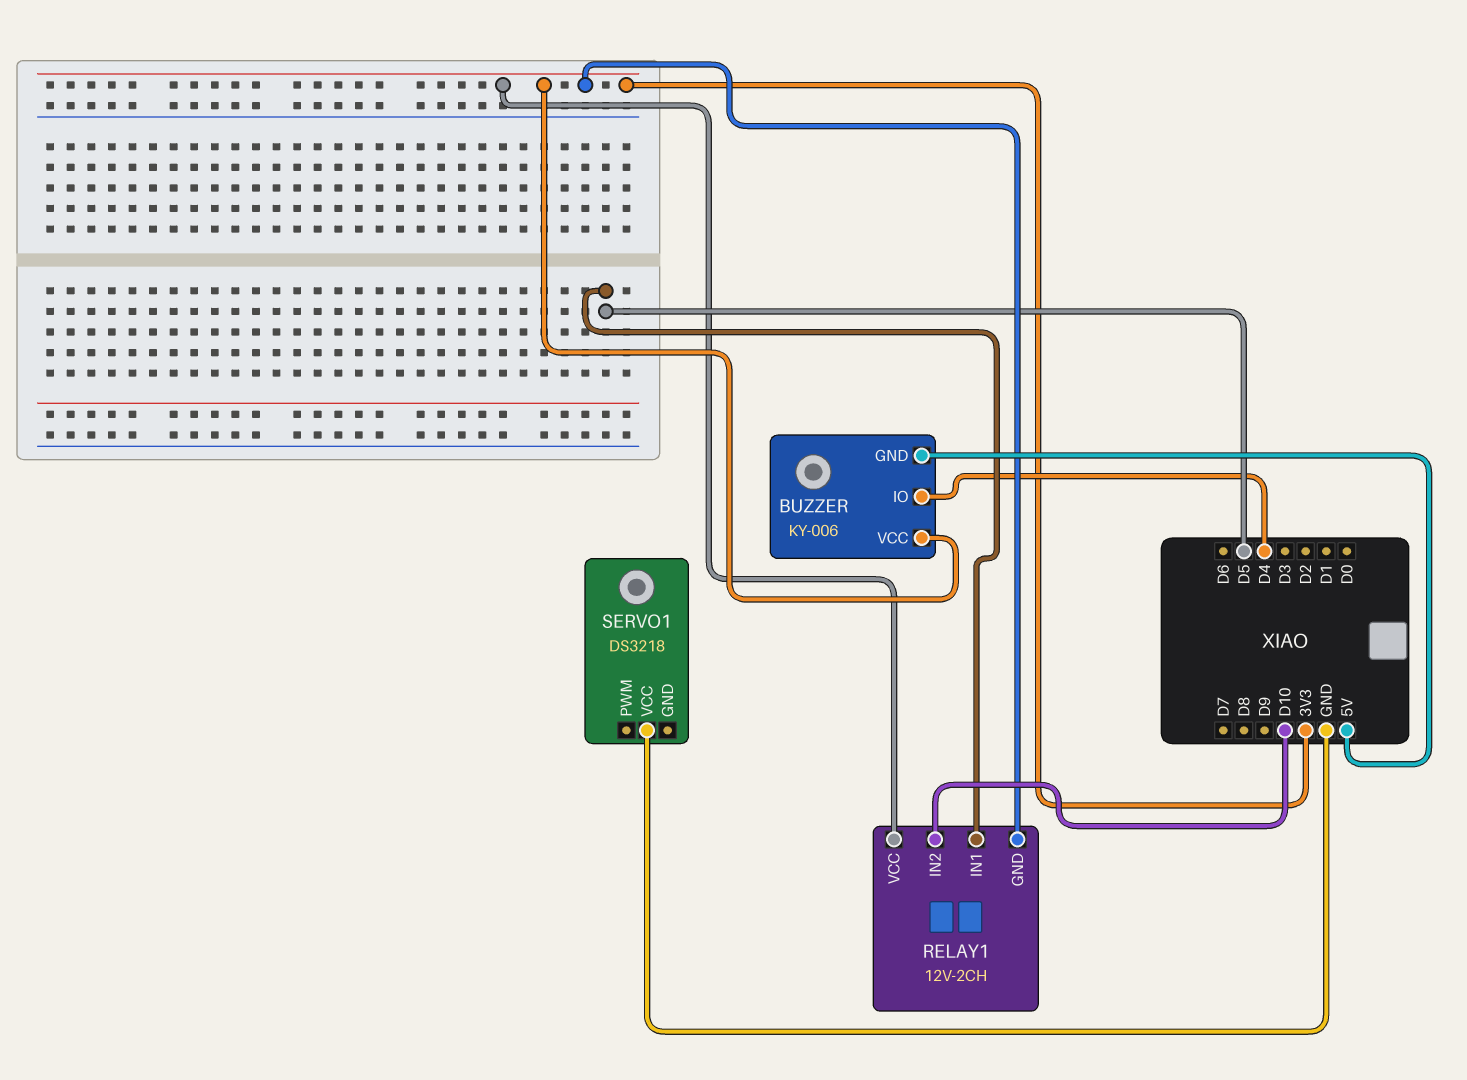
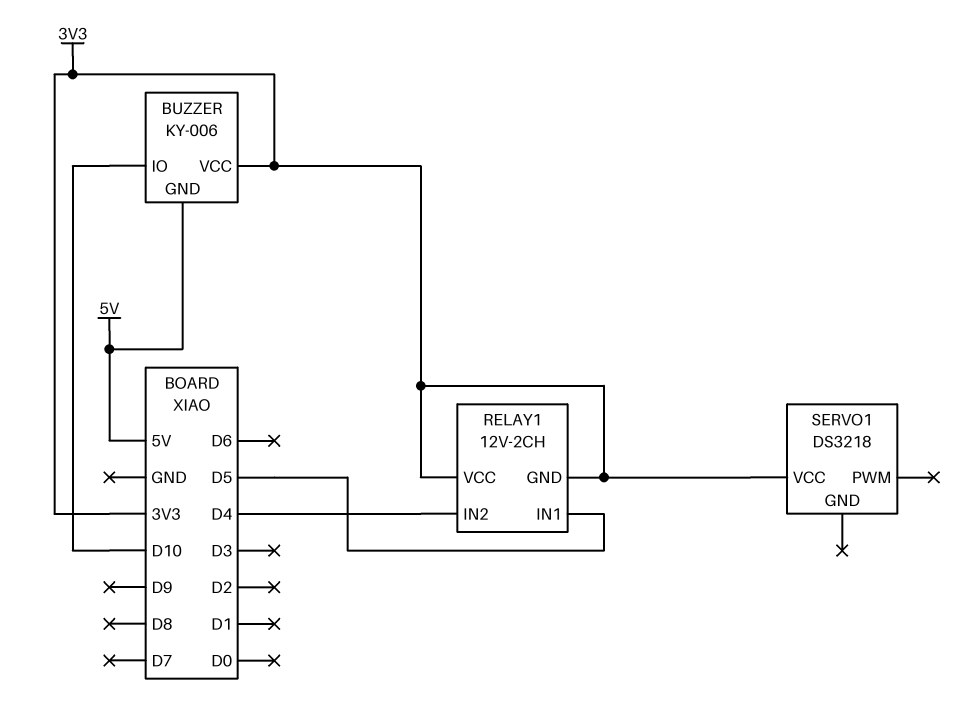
BUZZER pin IO: D4 -> D10
RELAY1 pin IN2: D10 -> D4
SERVO1 pin VCC: GND -> 3V3

